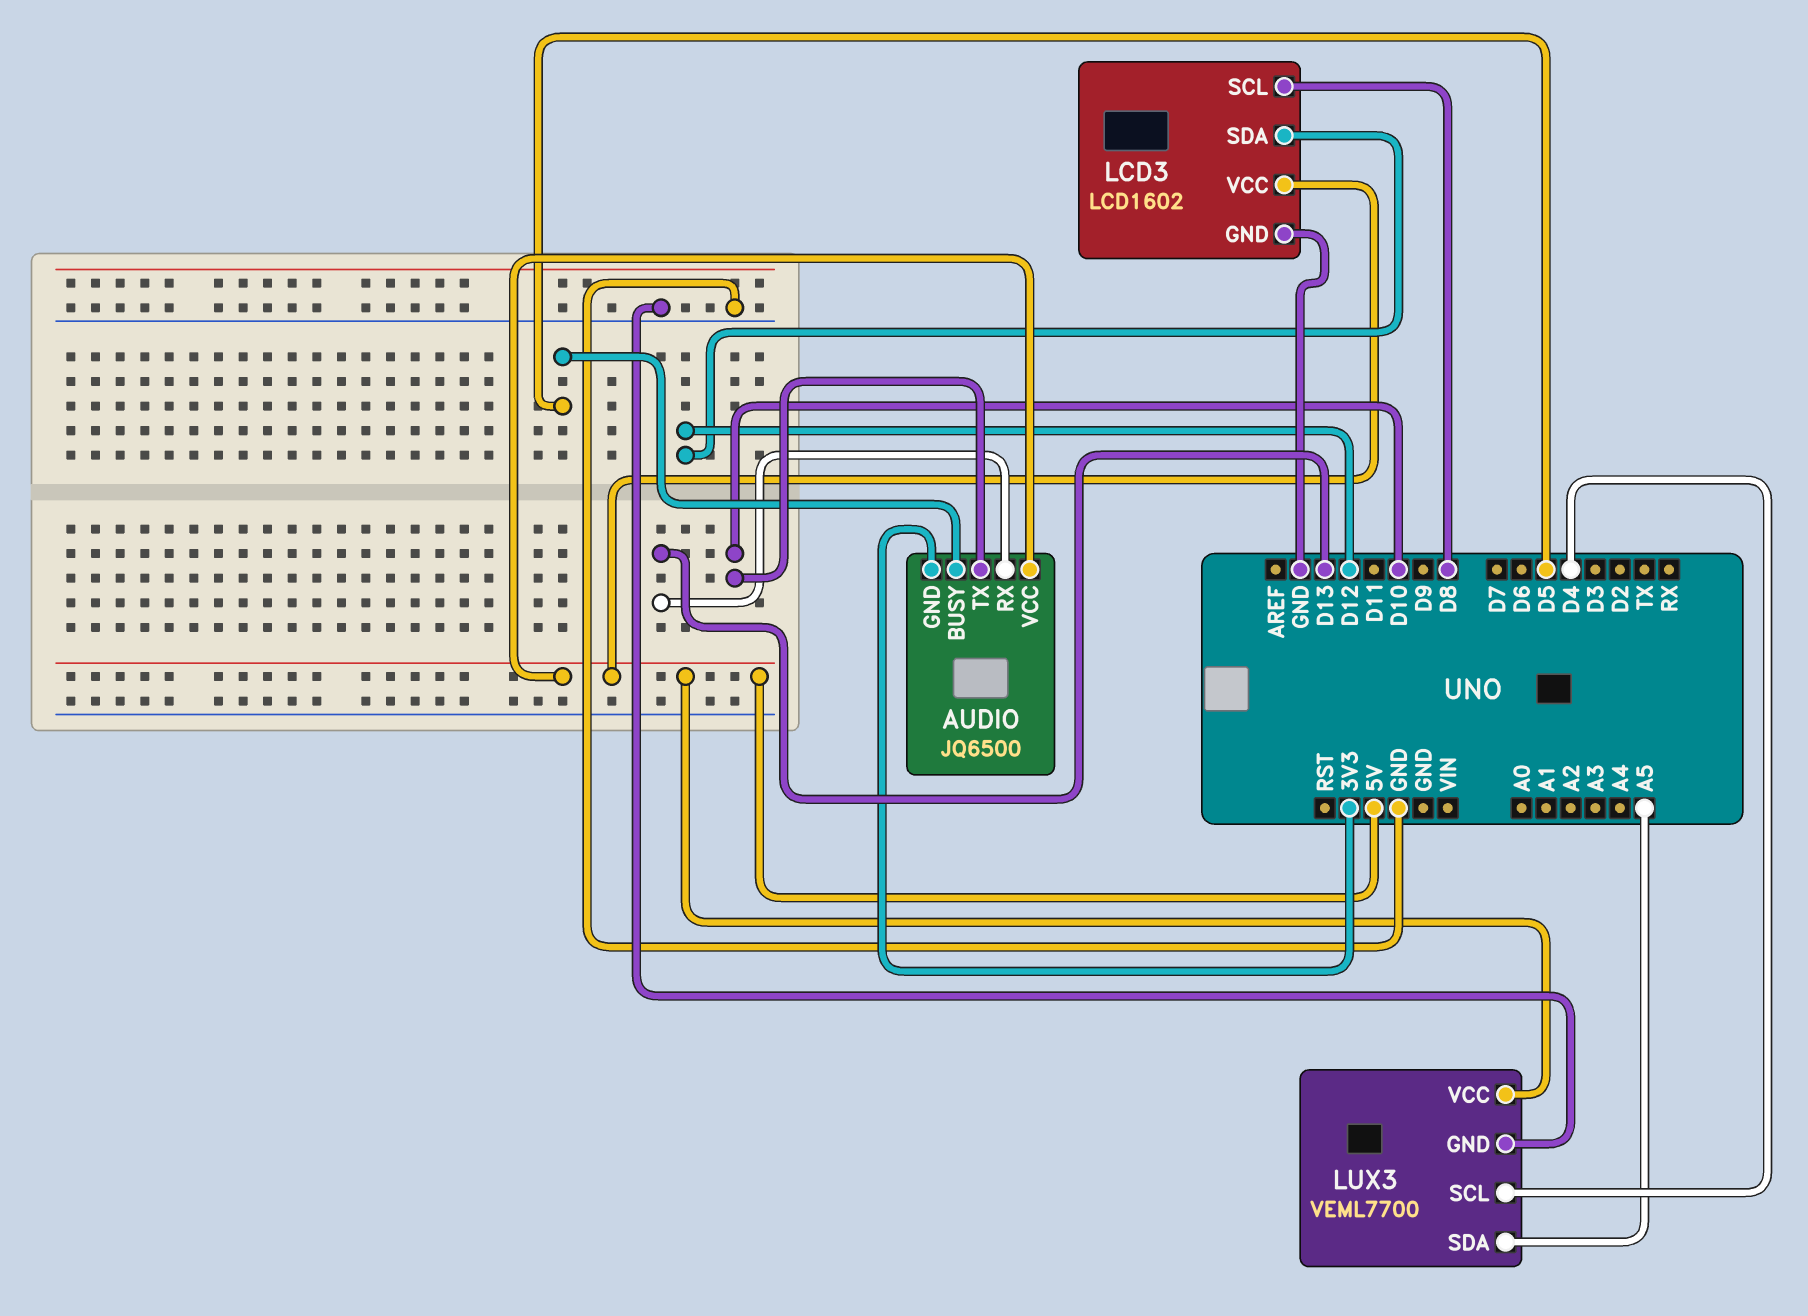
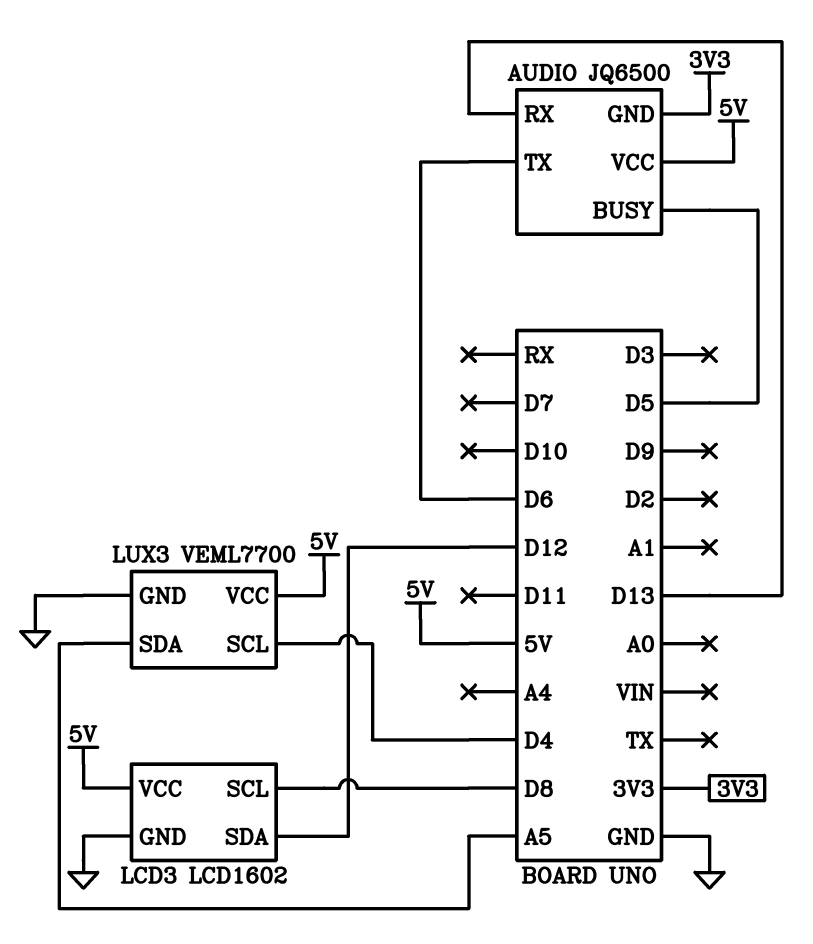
AUDIO pin TX: D10 -> D6

